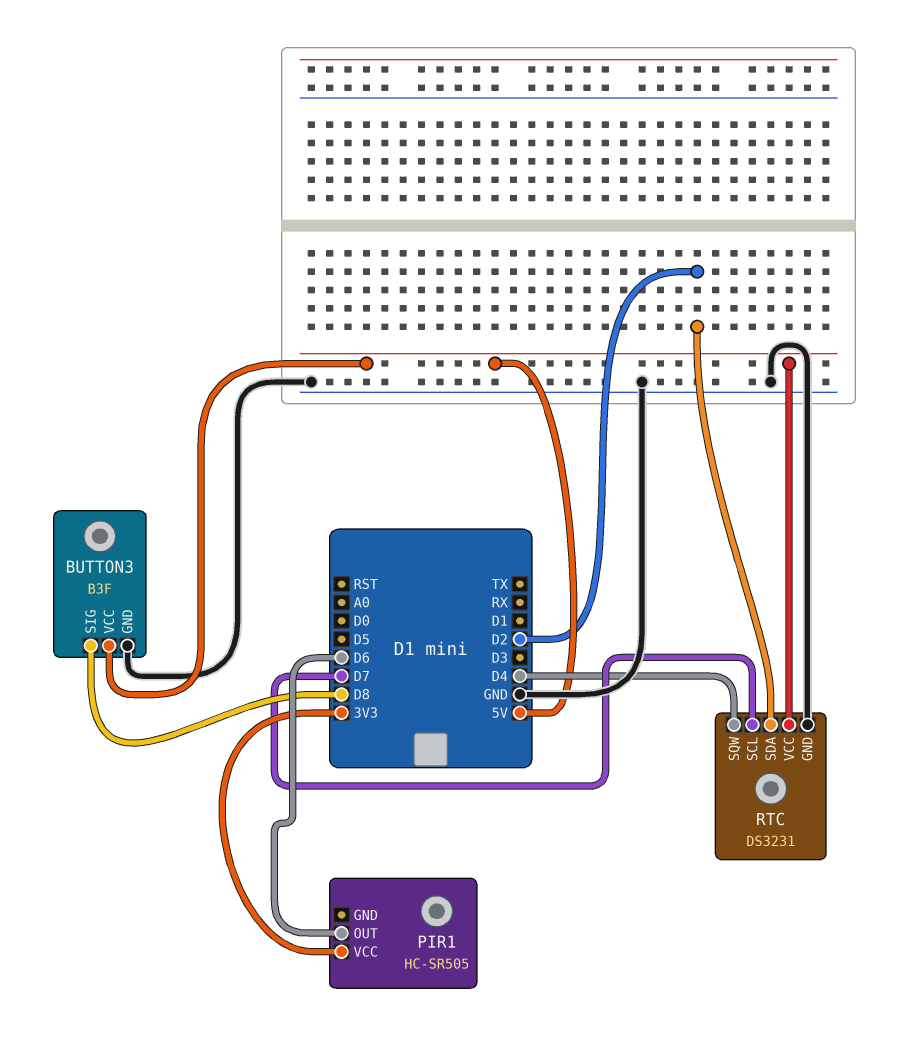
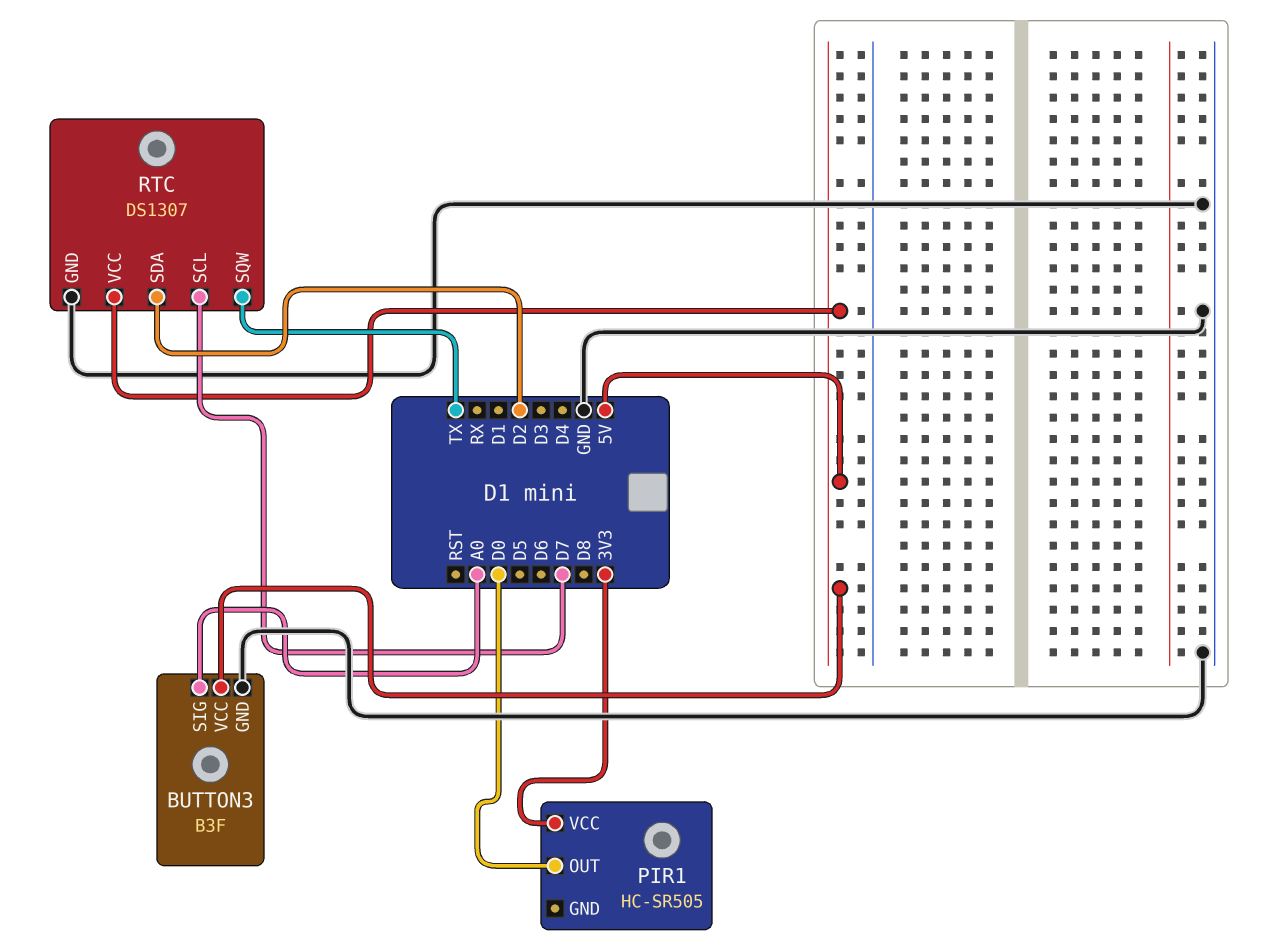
BUTTON3 pin SIG: D8 -> A0
PIR1 pin OUT: D6 -> D0
RTC: DS3231 -> DS1307
RTC pin SQW: D4 -> TX

